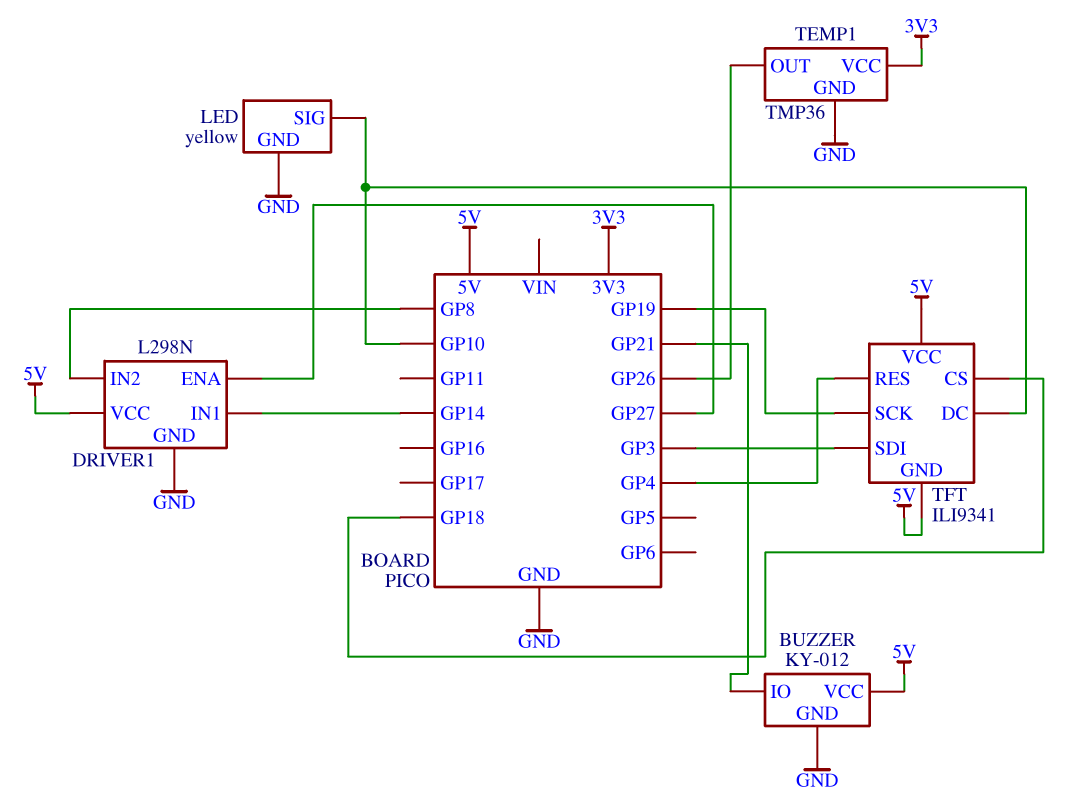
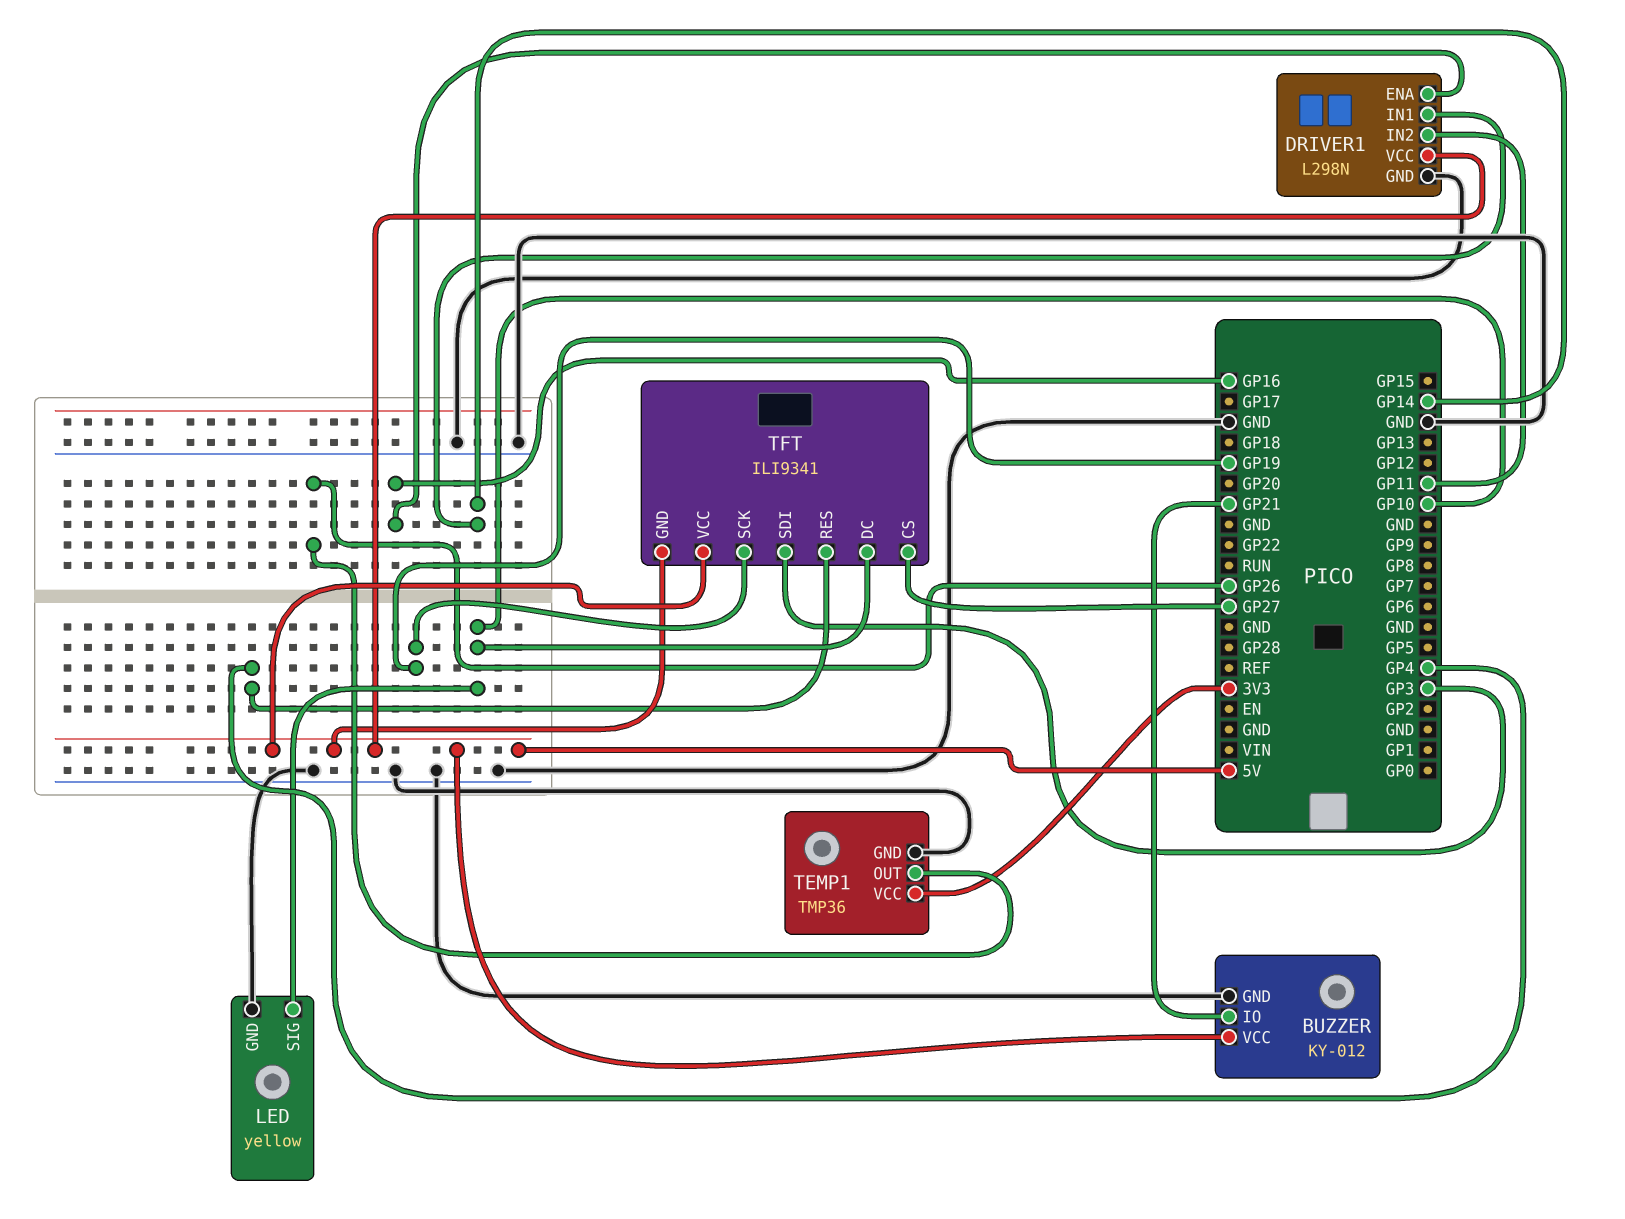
DRIVER1 pin ENA: GP27 -> GP16
DRIVER1 pin IN2: GP8 -> GP11
TFT pin CS: GP18 -> GP27

